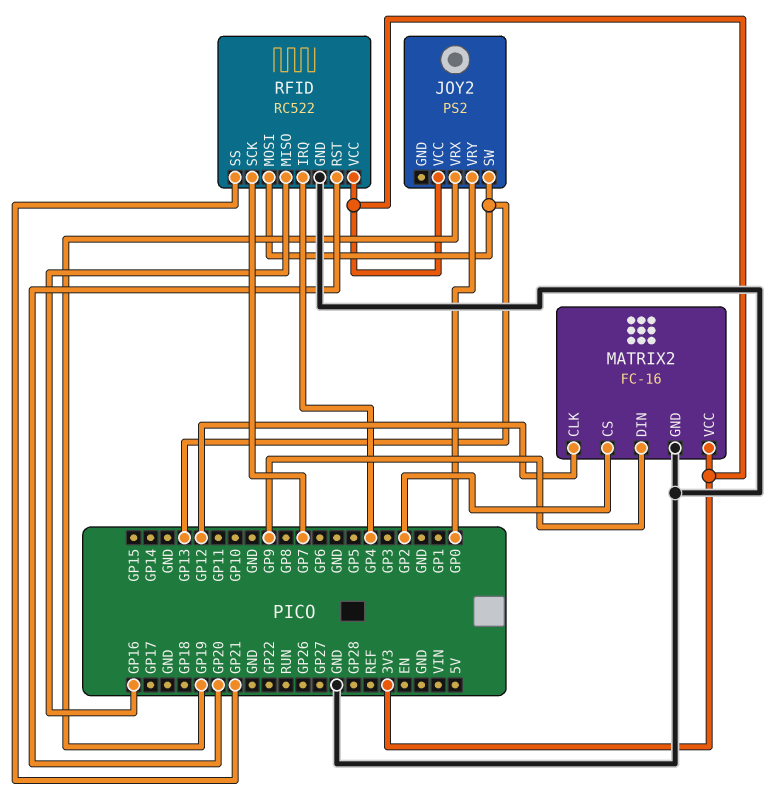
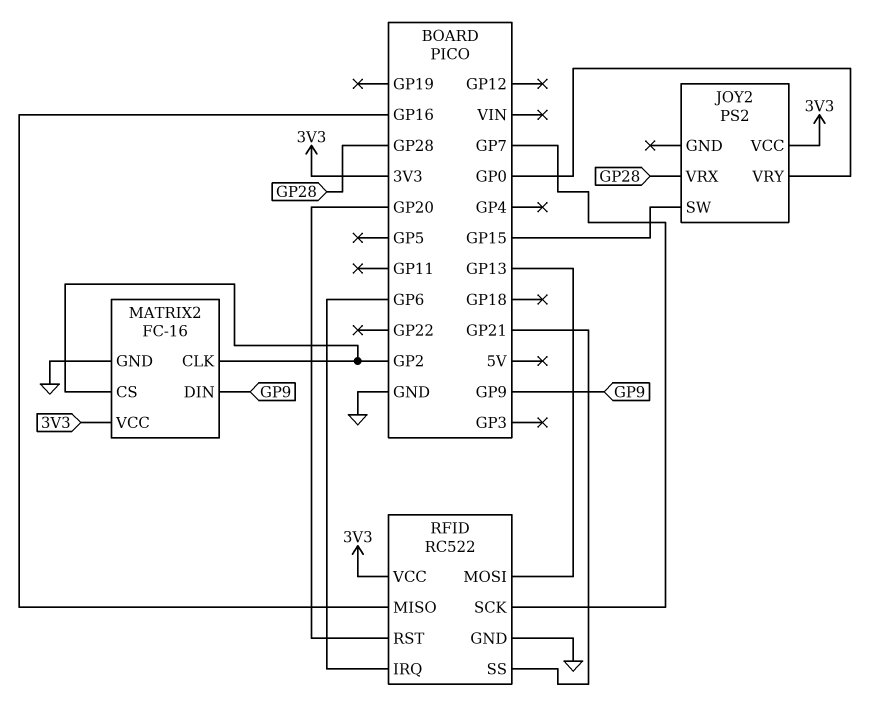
JOY2 pin SW: GP13 -> GP15
JOY2 pin VRX: GP19 -> GP28
MATRIX2 pin CLK: GP12 -> GP2
RFID pin IRQ: GP4 -> GP6

